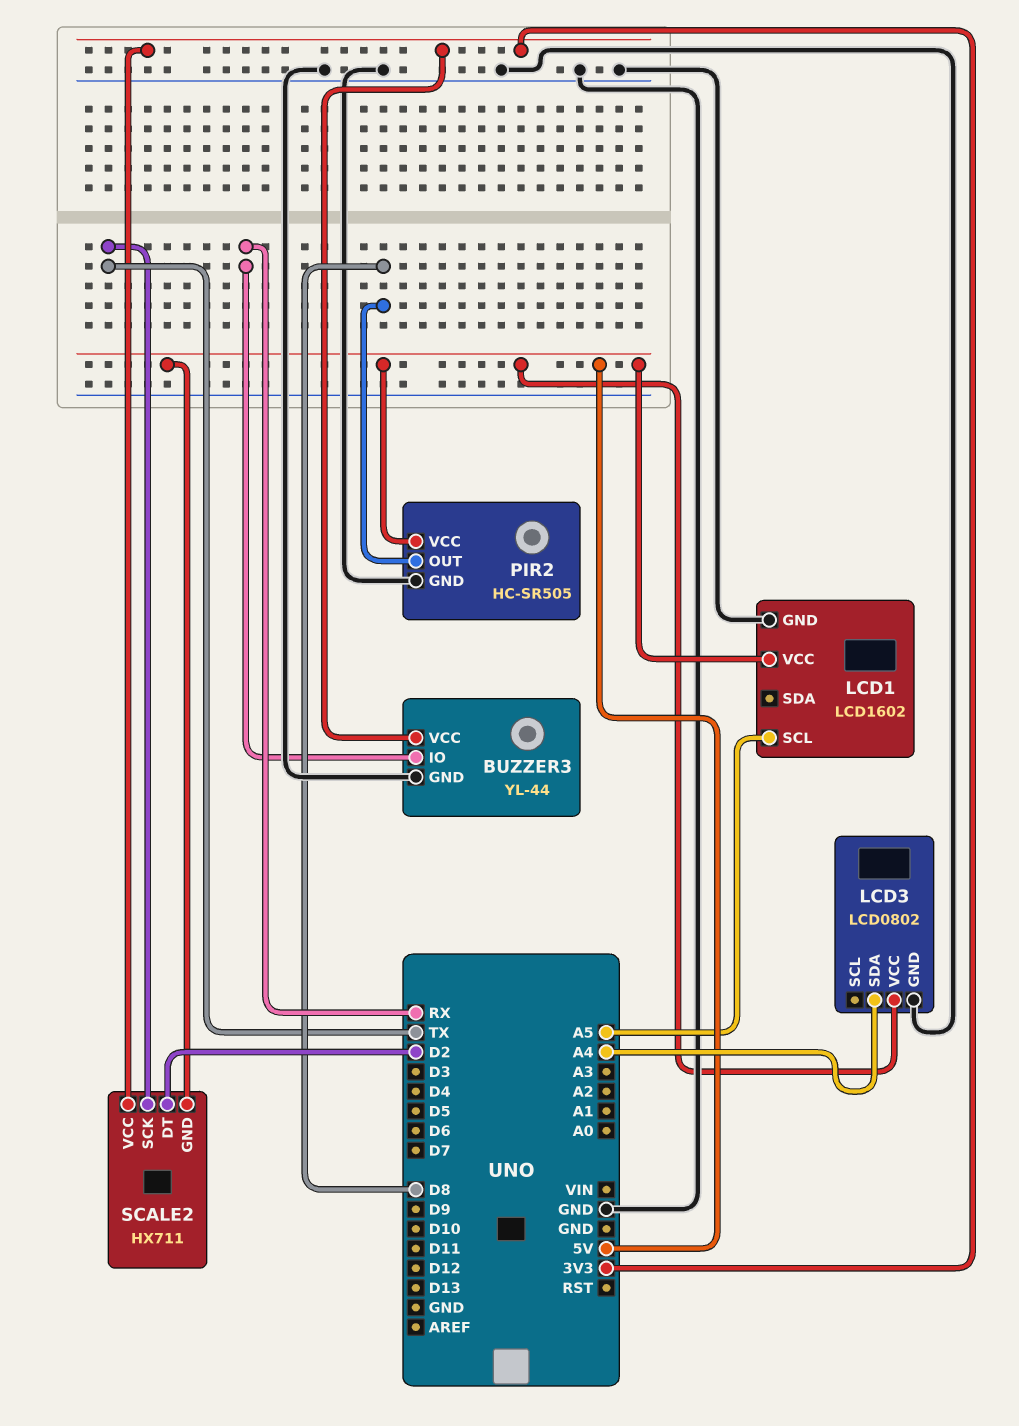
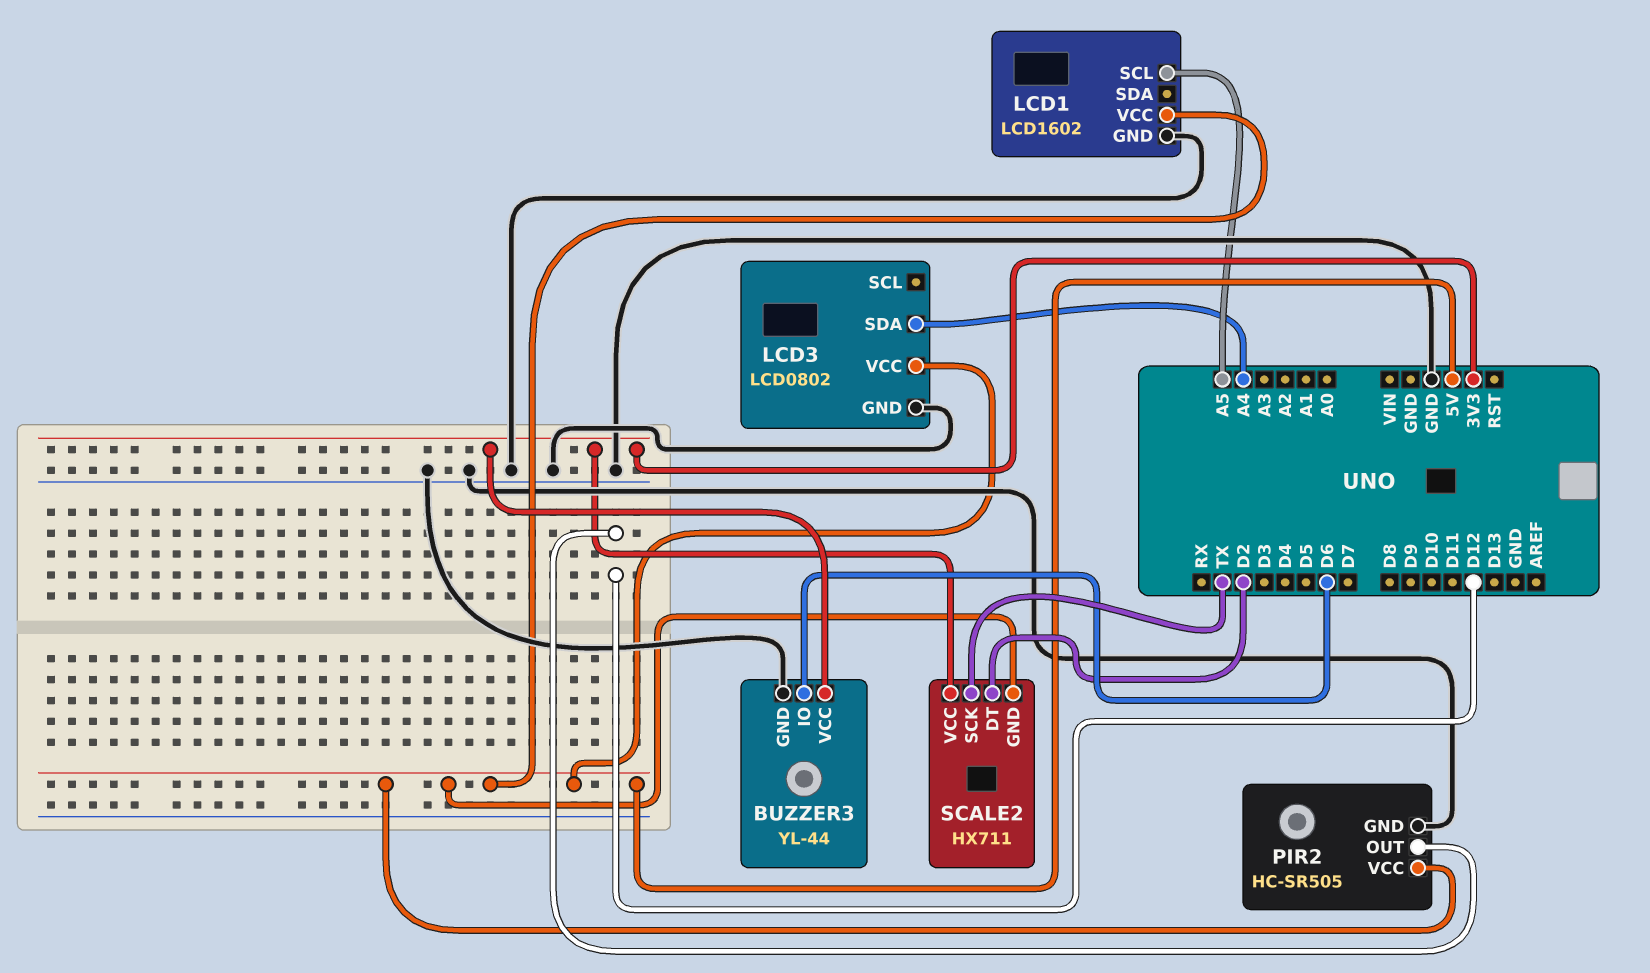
BUZZER3 pin IO: RX -> D6
PIR2 pin OUT: D8 -> D12

